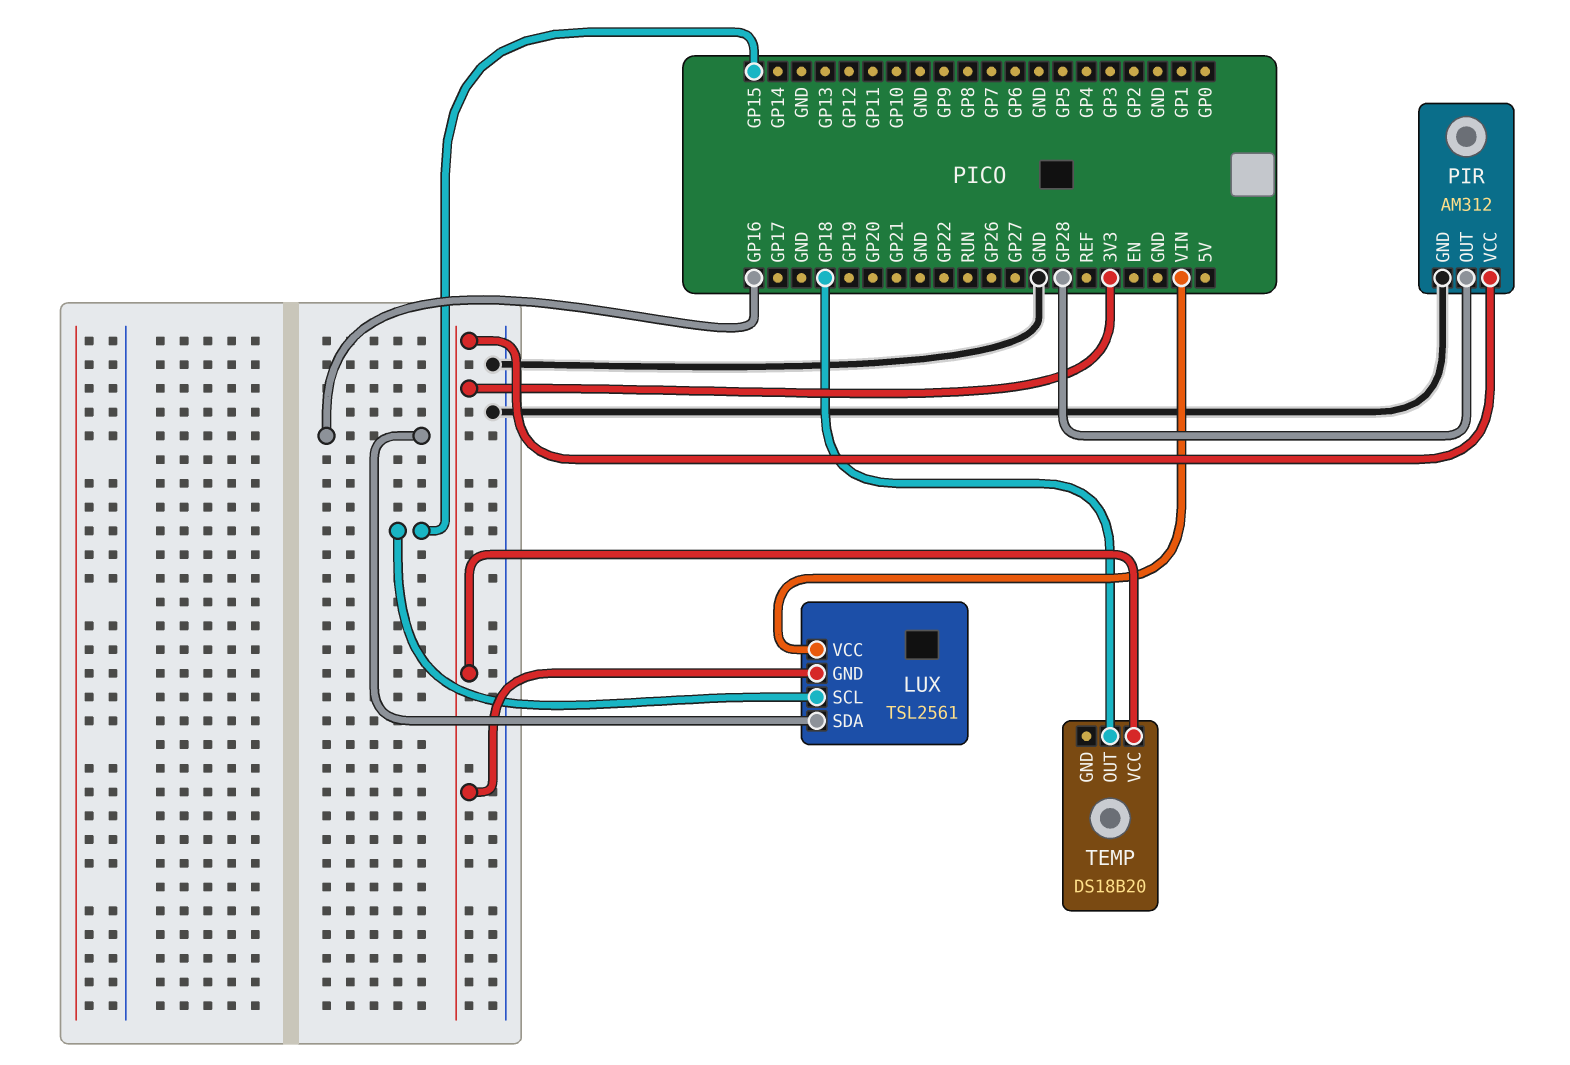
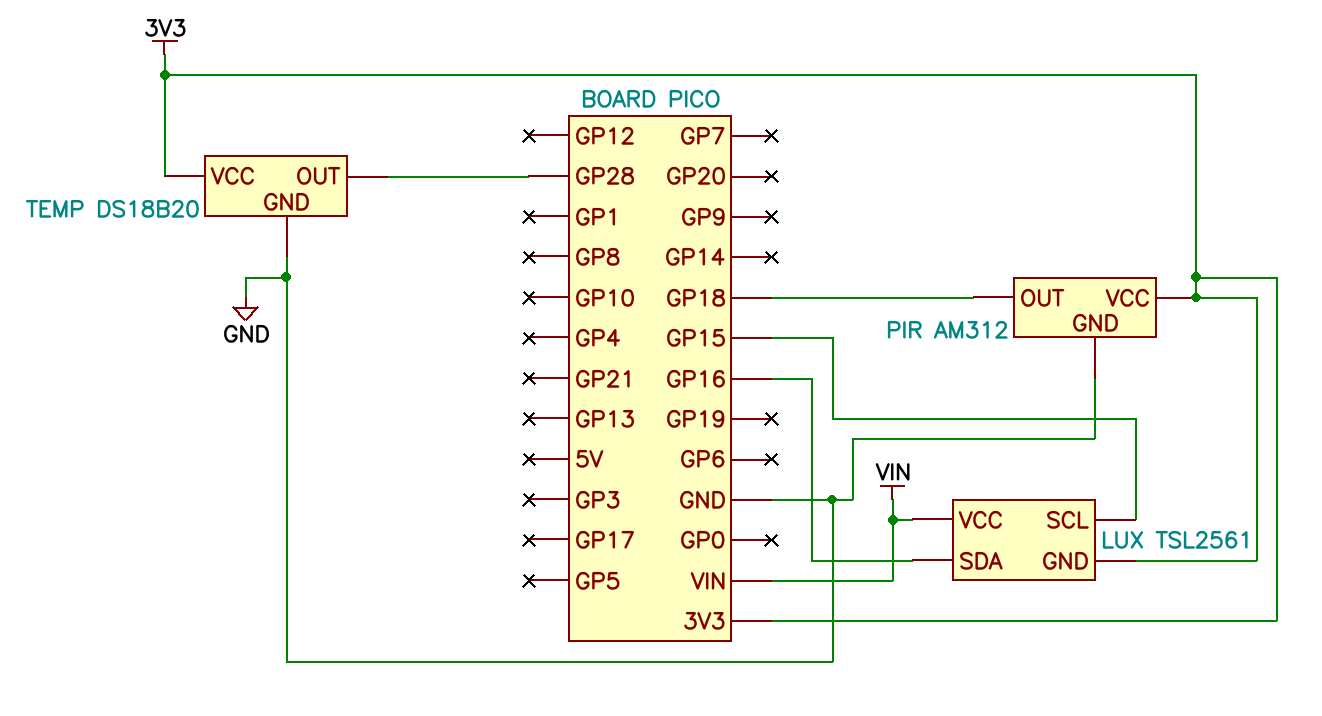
PIR pin OUT: GP28 -> GP18
TEMP pin GND: none -> GND
TEMP pin OUT: GP18 -> GP28

